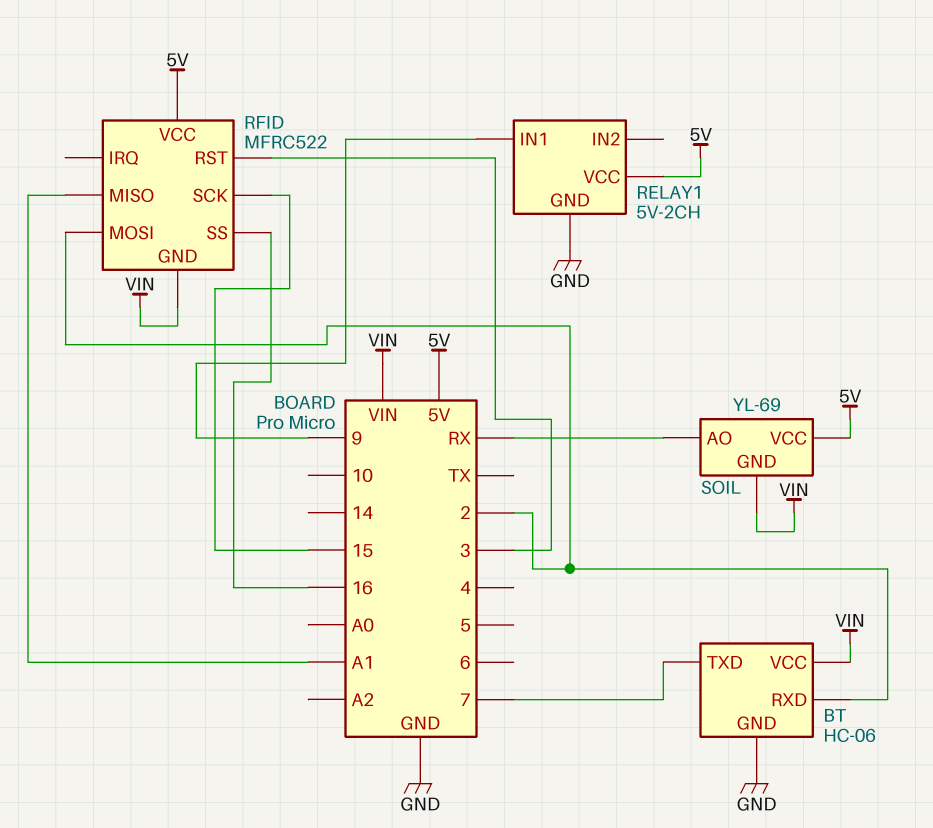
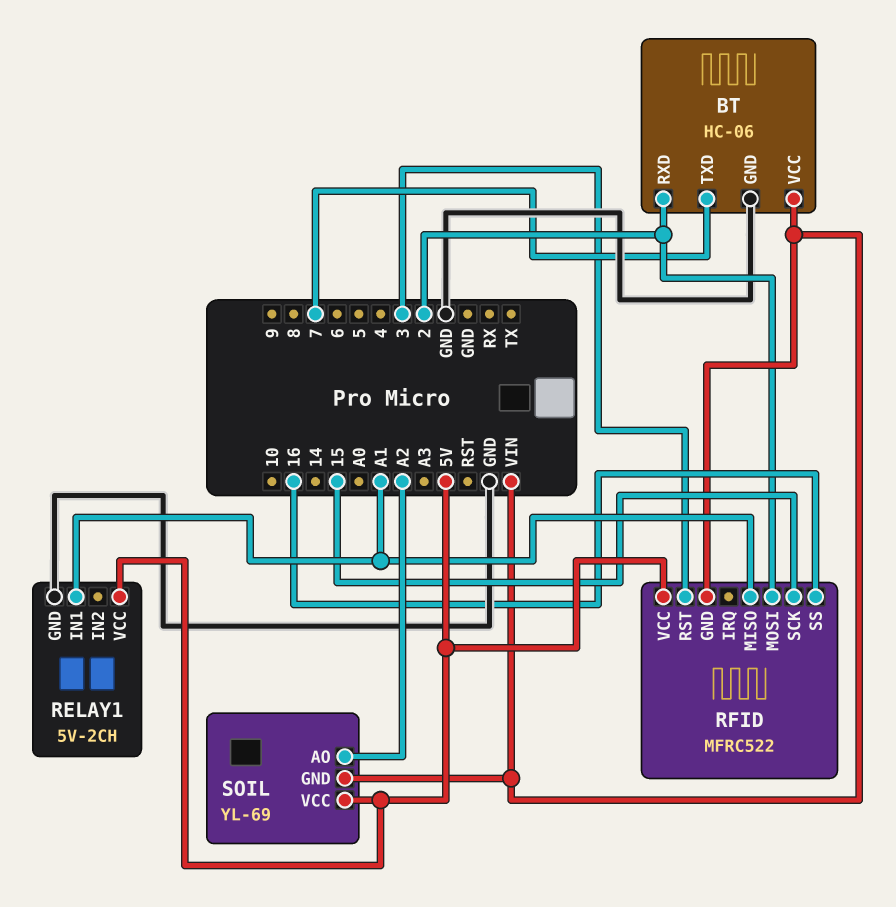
RELAY1 pin IN1: 9 -> A1
SOIL pin AO: RX -> A2

